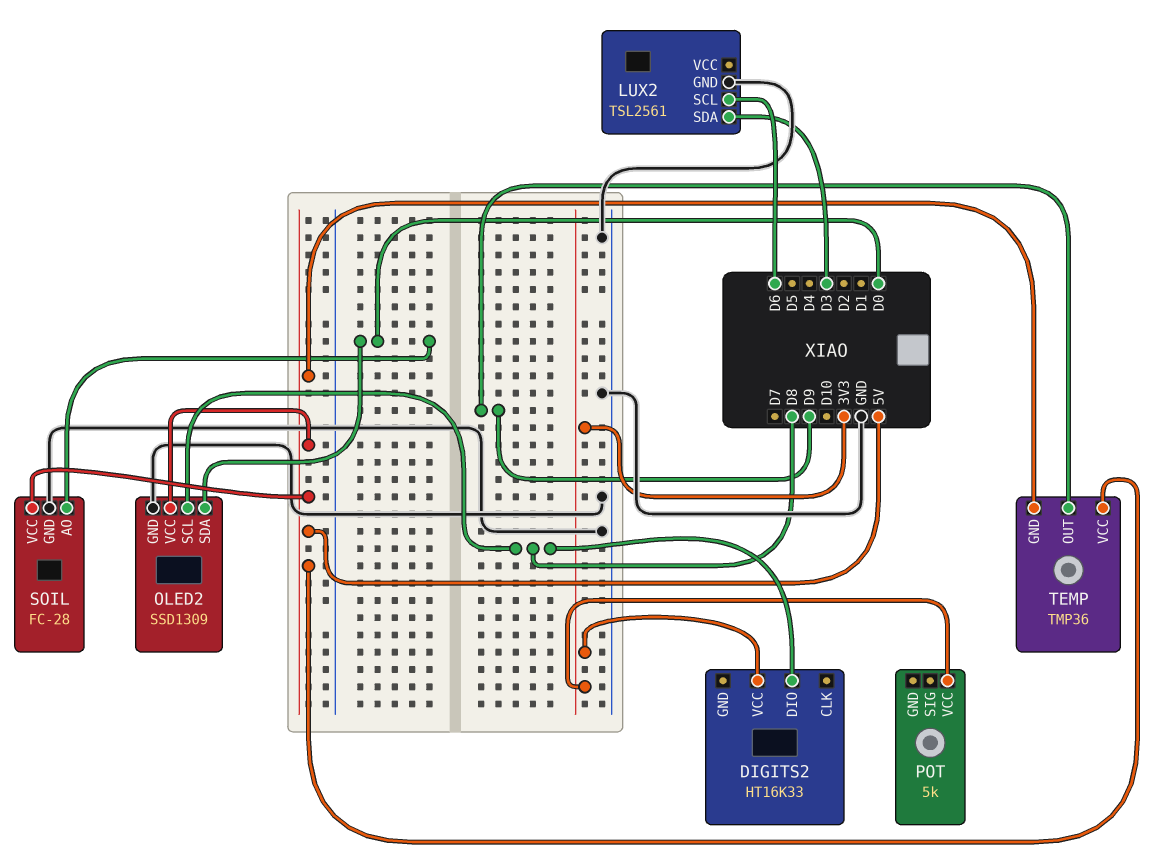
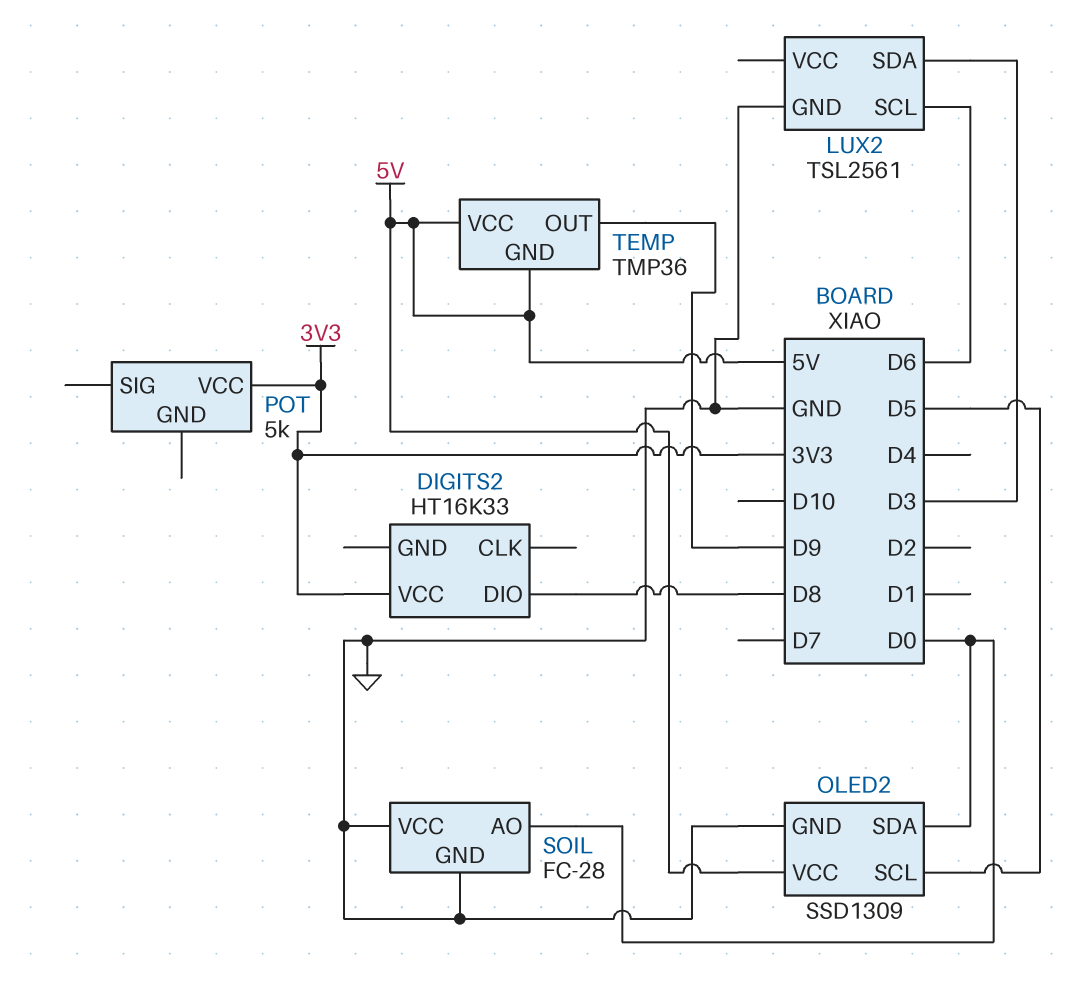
OLED2 pin SCL: D8 -> D5
SOIL pin VCC: 5V -> GND

